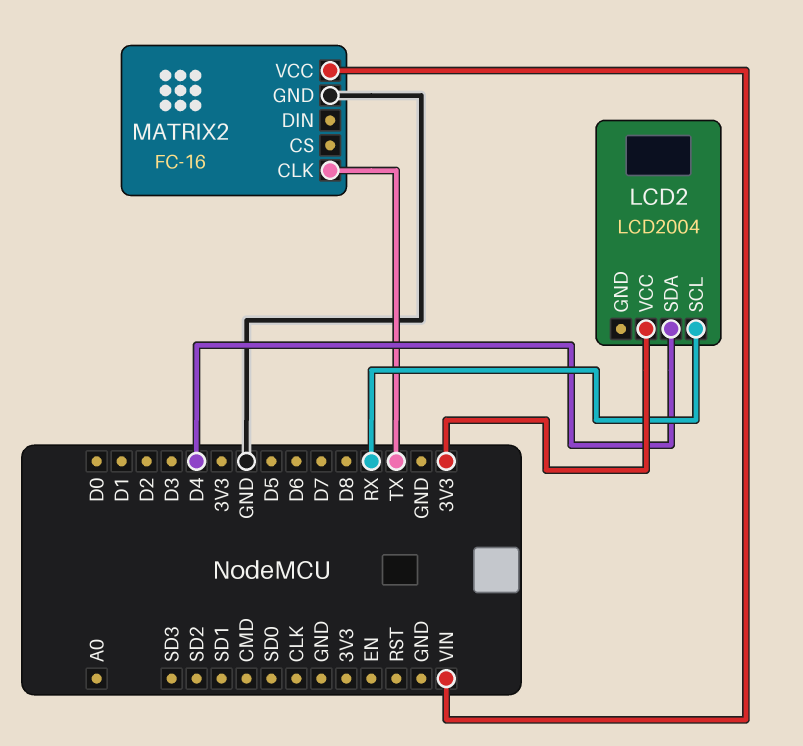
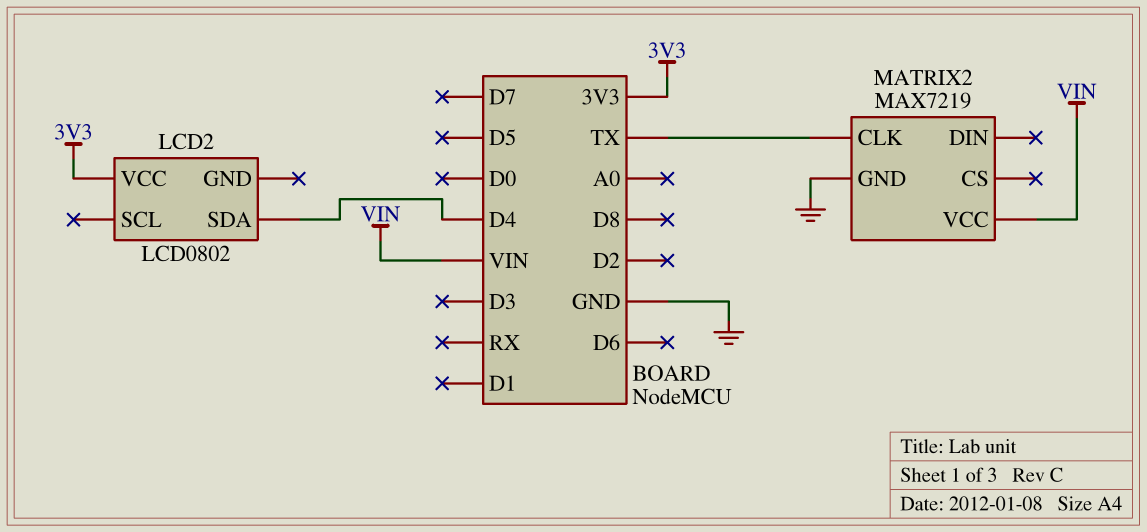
LCD2: LCD2004 -> LCD0802
LCD2 pin SCL: RX -> none
MATRIX2: FC-16 -> MAX7219

